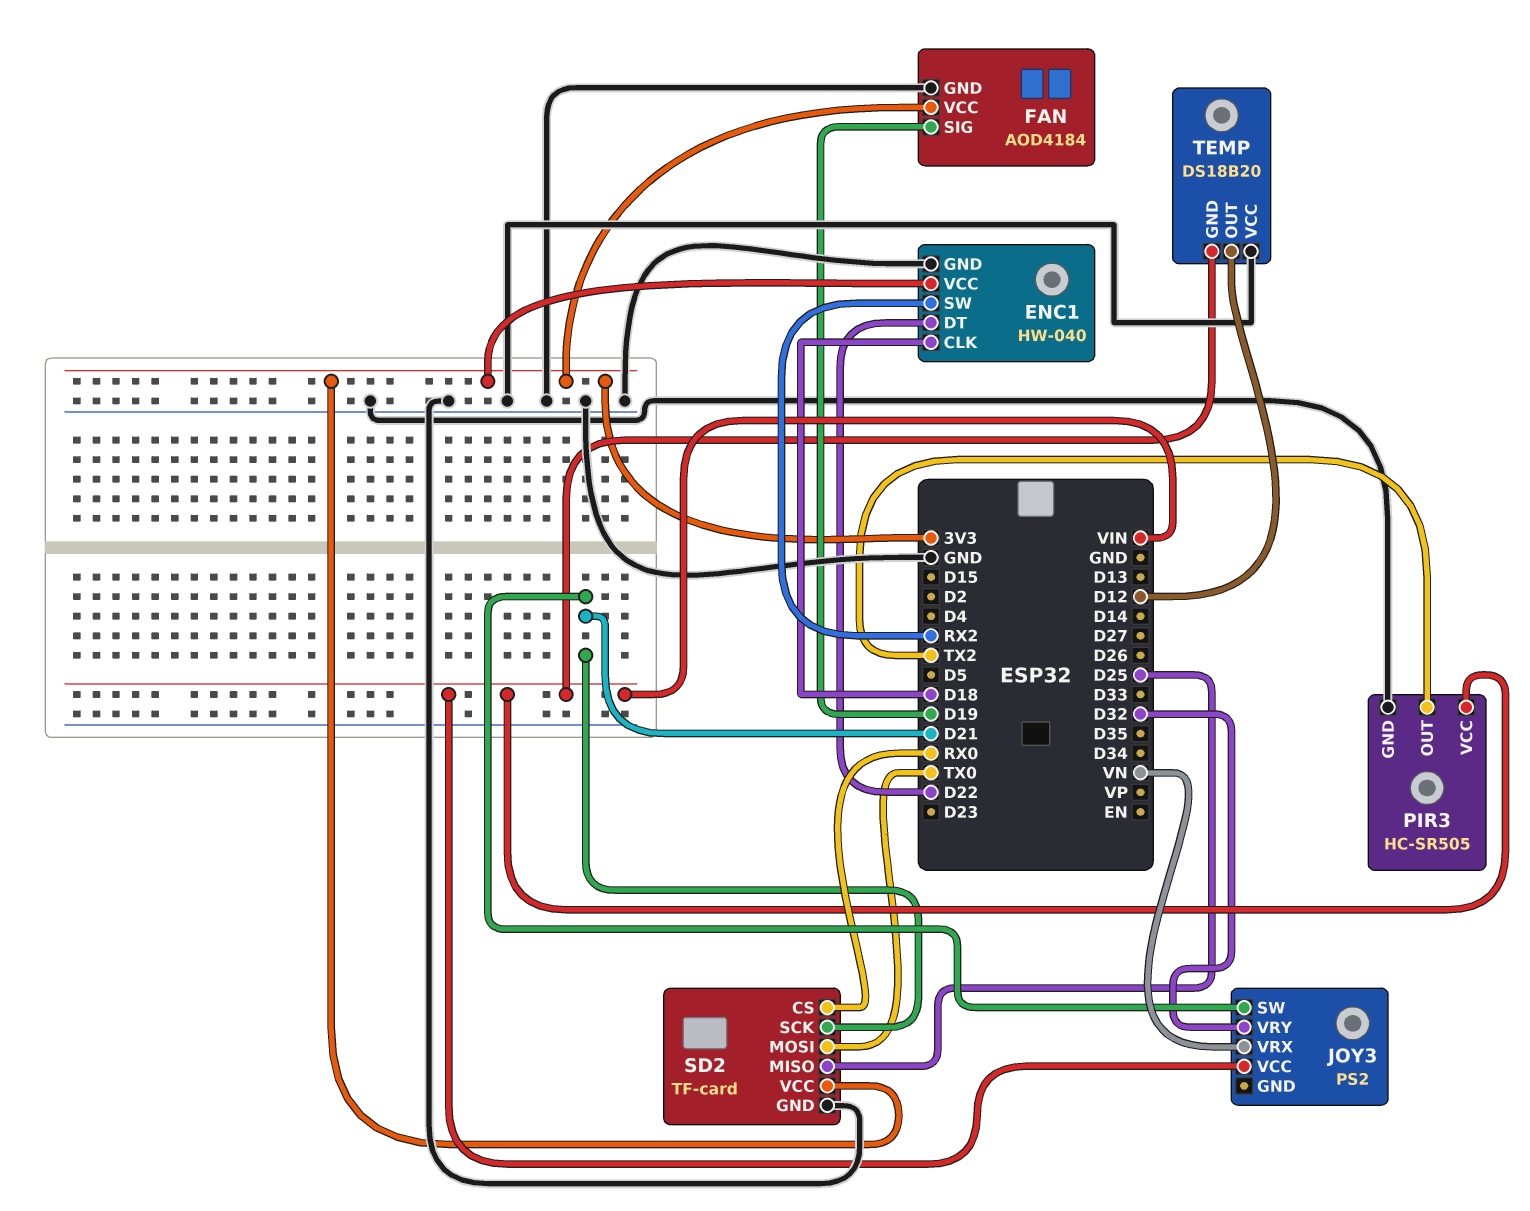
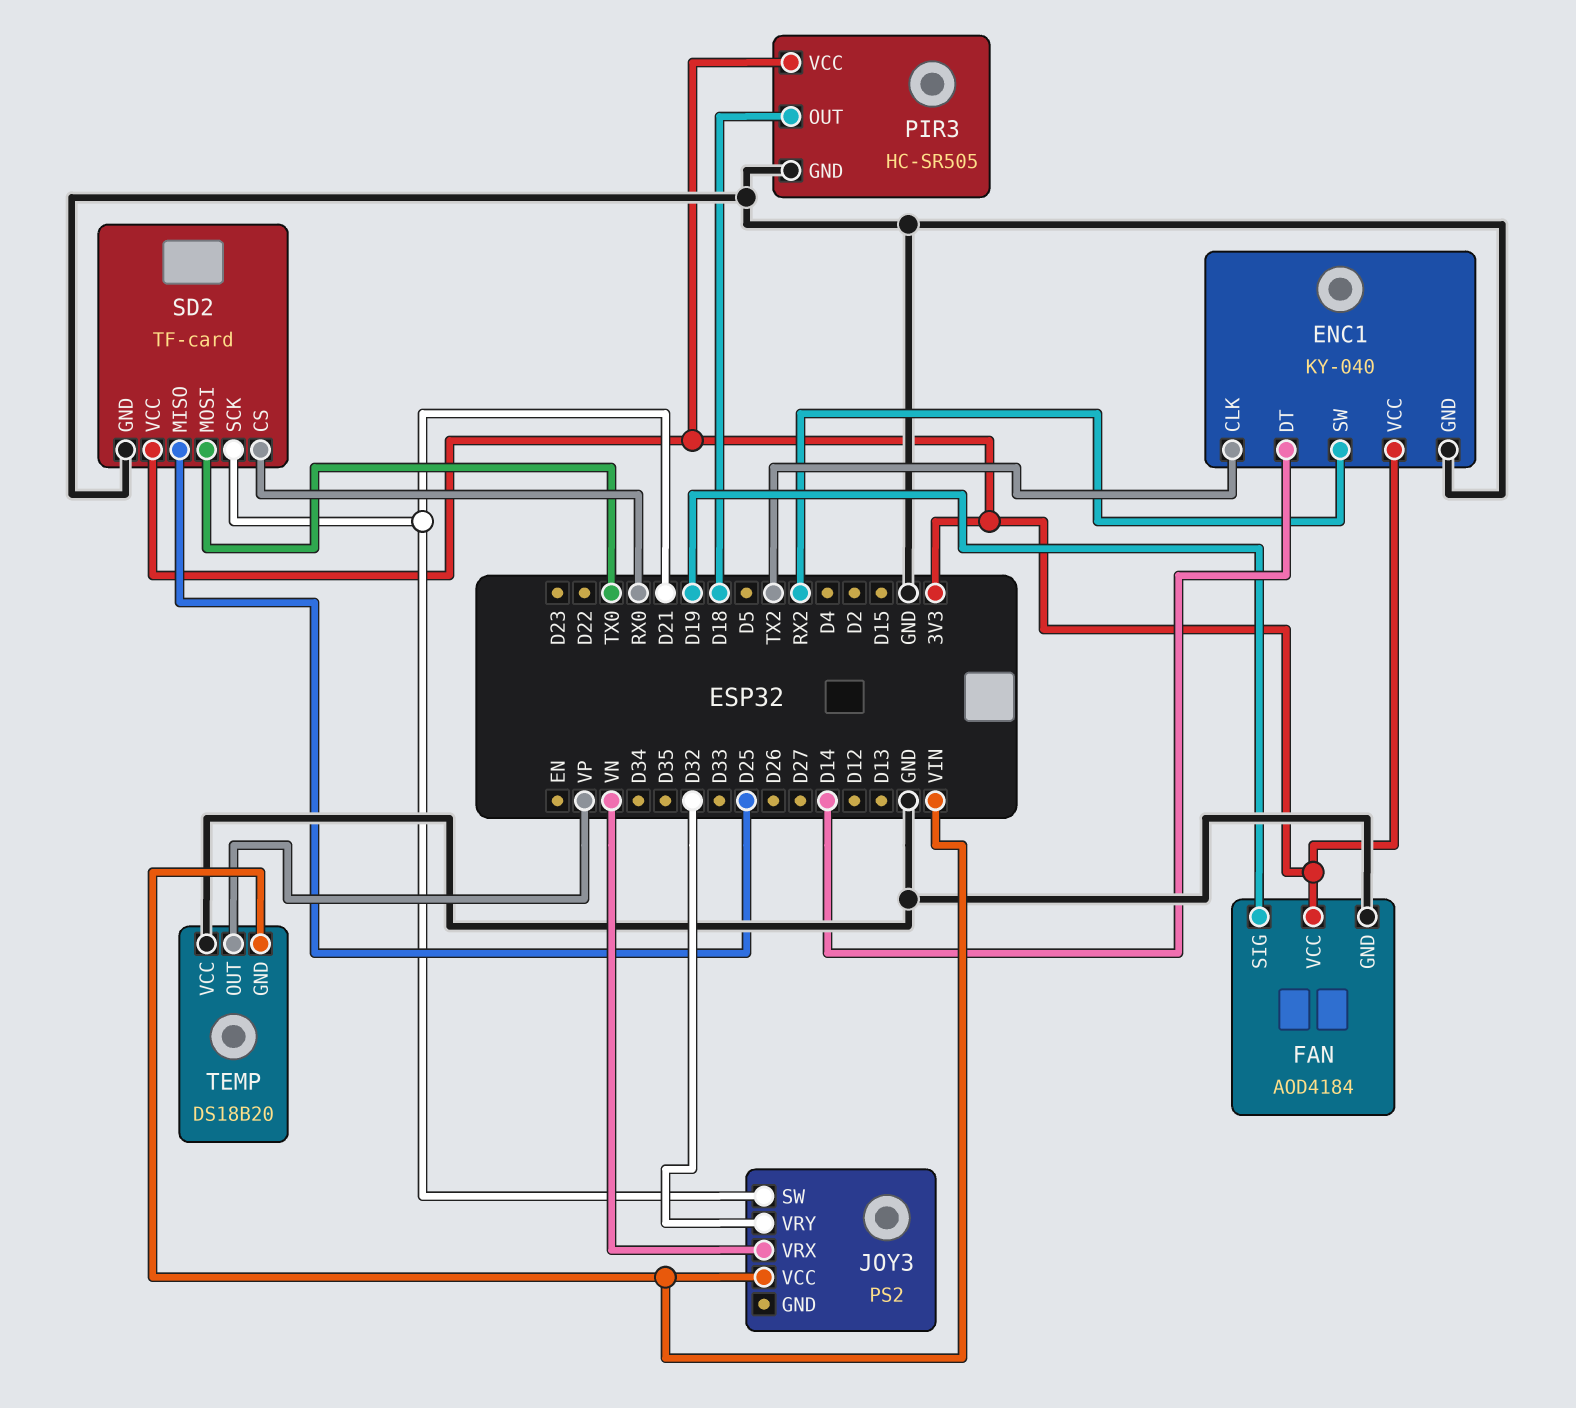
ENC1: HW-040 -> KY-040
ENC1 pin CLK: D18 -> TX2
ENC1 pin DT: D22 -> D14
PIR3 pin OUT: TX2 -> D18
PIR3 pin VCC: VIN -> 3V3
TEMP pin OUT: D12 -> VP

